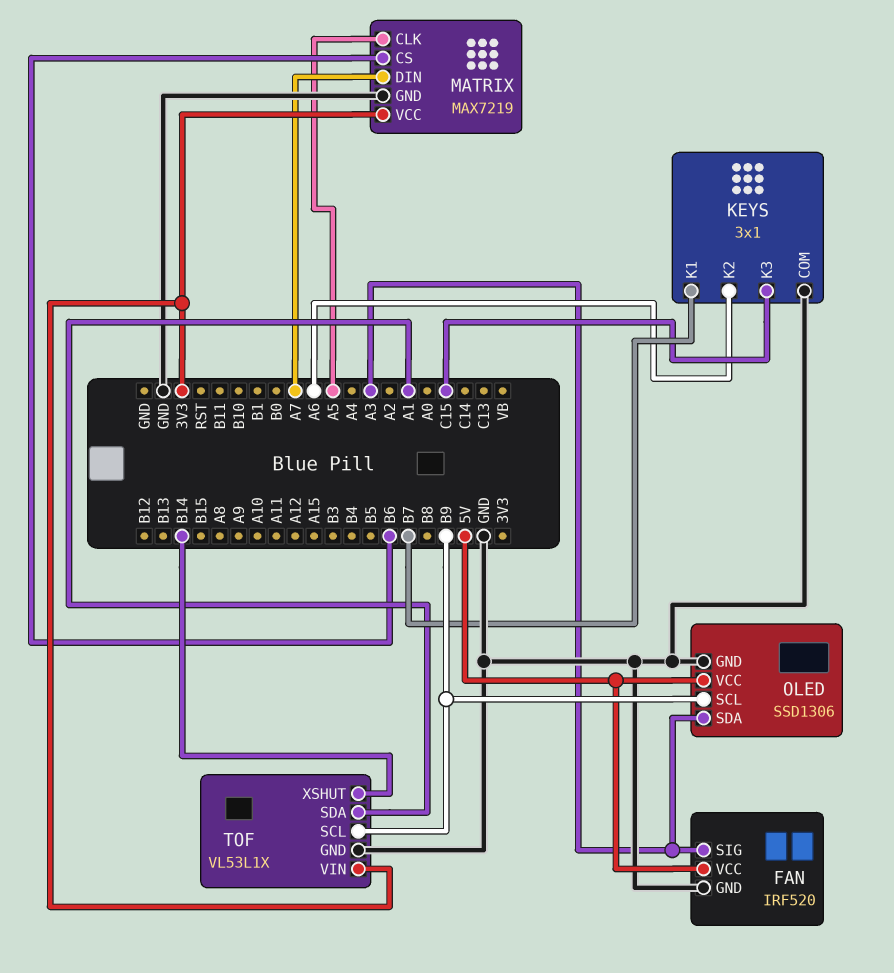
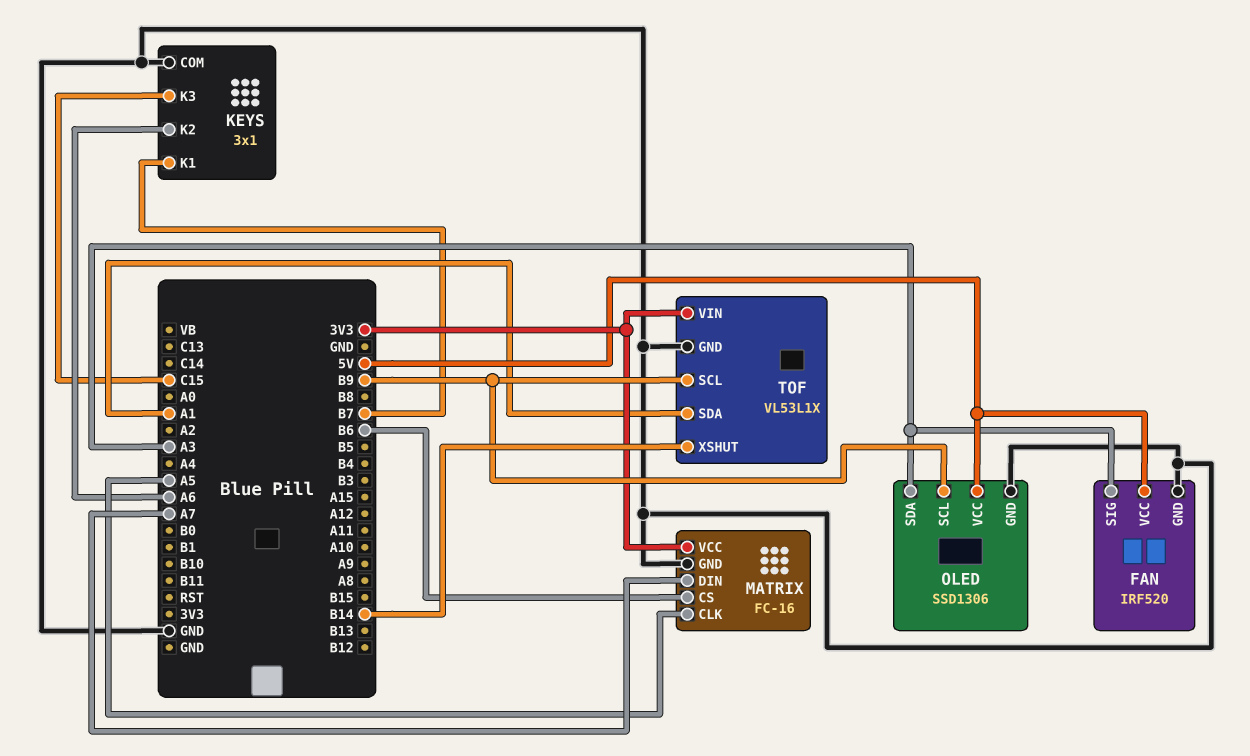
MATRIX: MAX7219 -> FC-16

